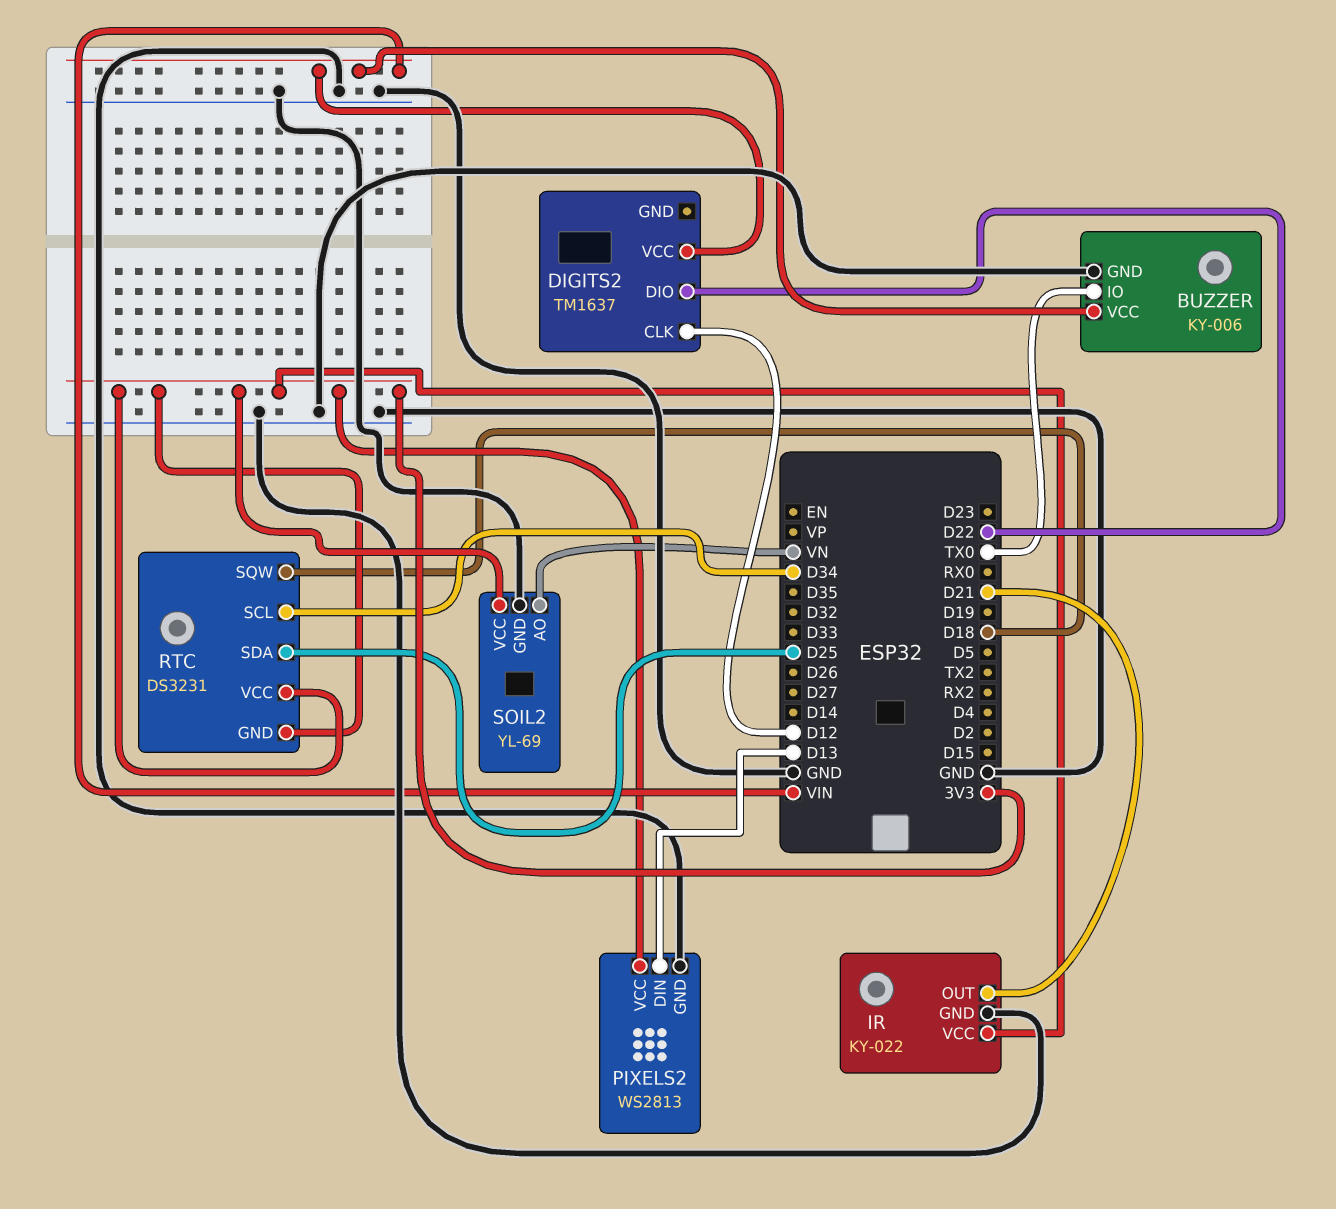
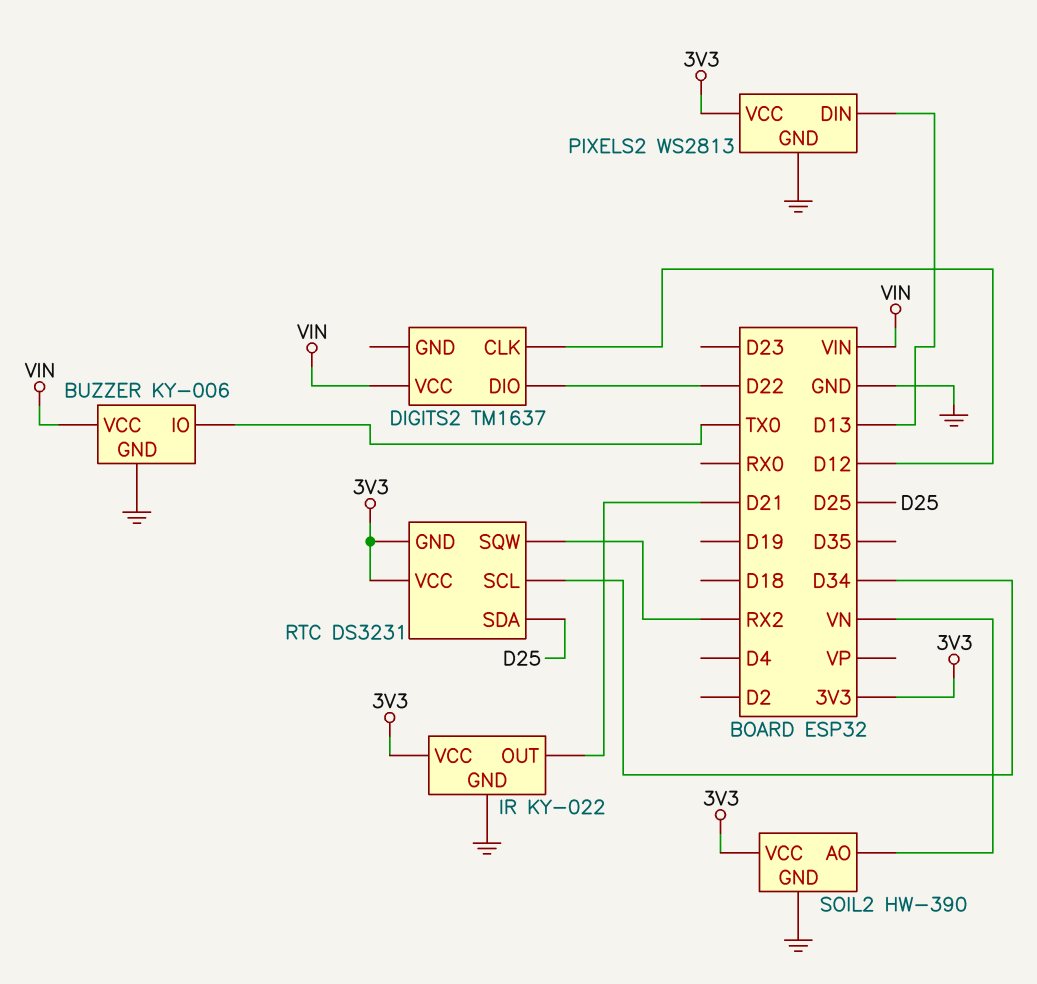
RTC pin SQW: D18 -> RX2
SOIL2: YL-69 -> HW-390

